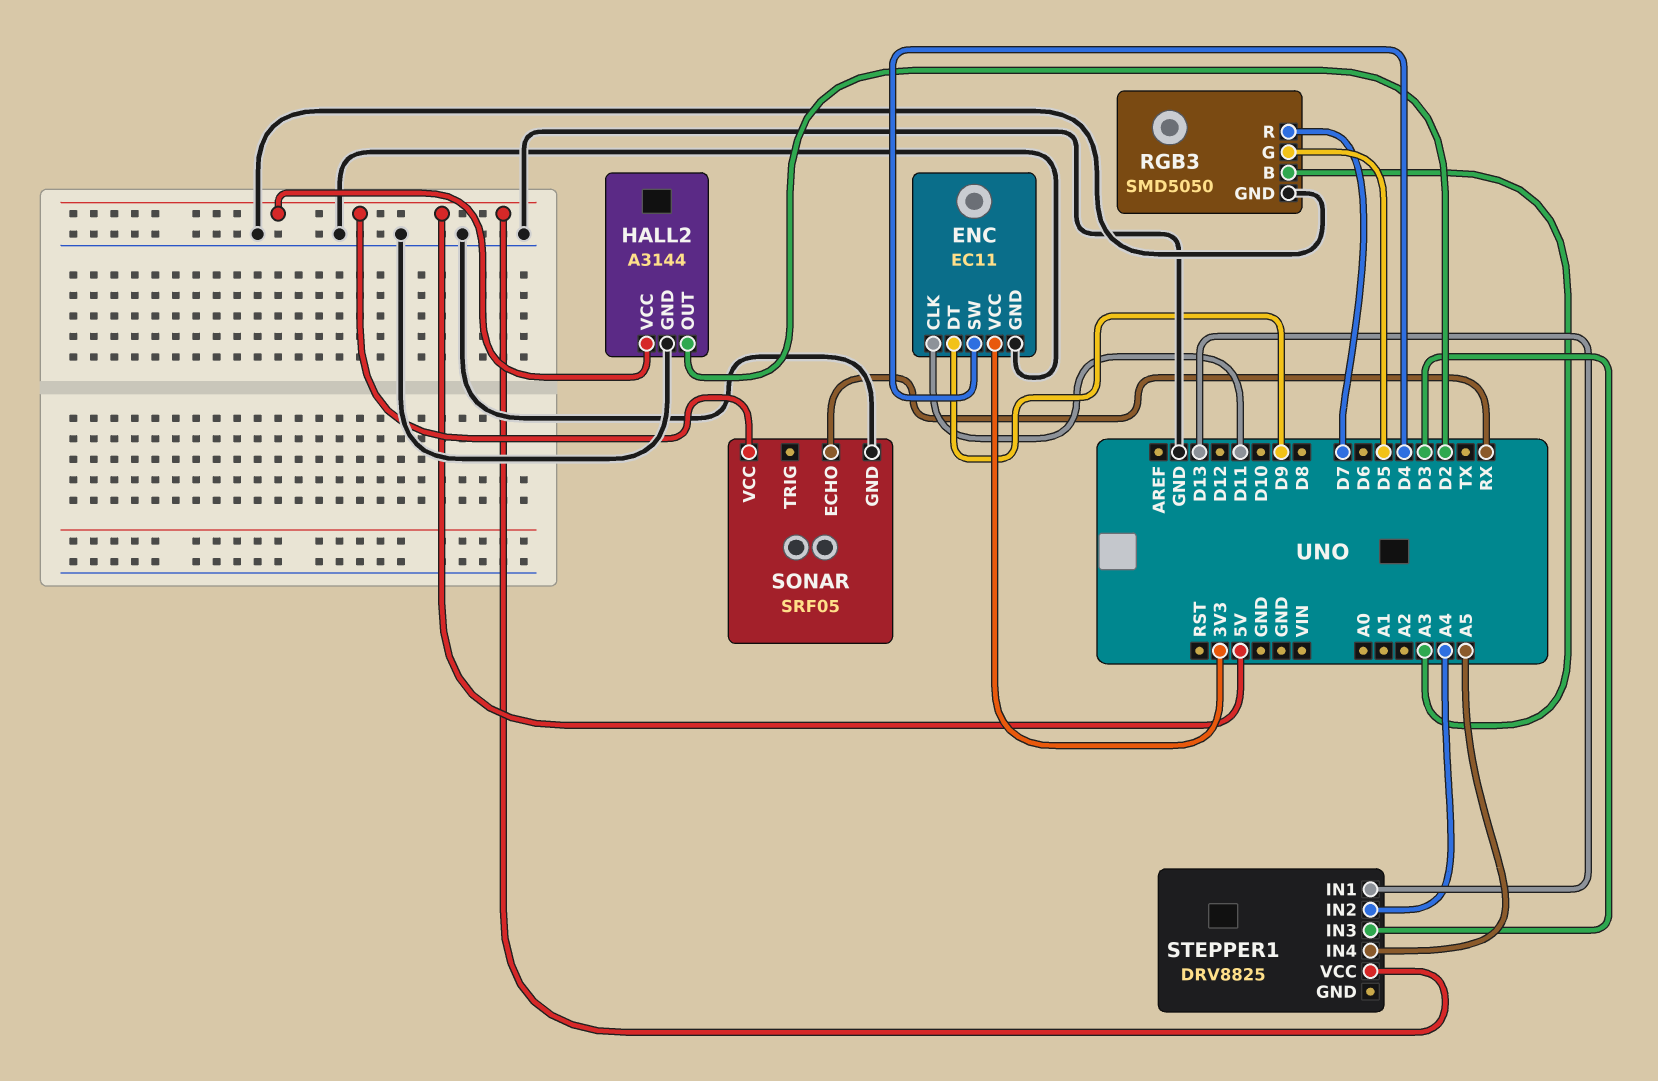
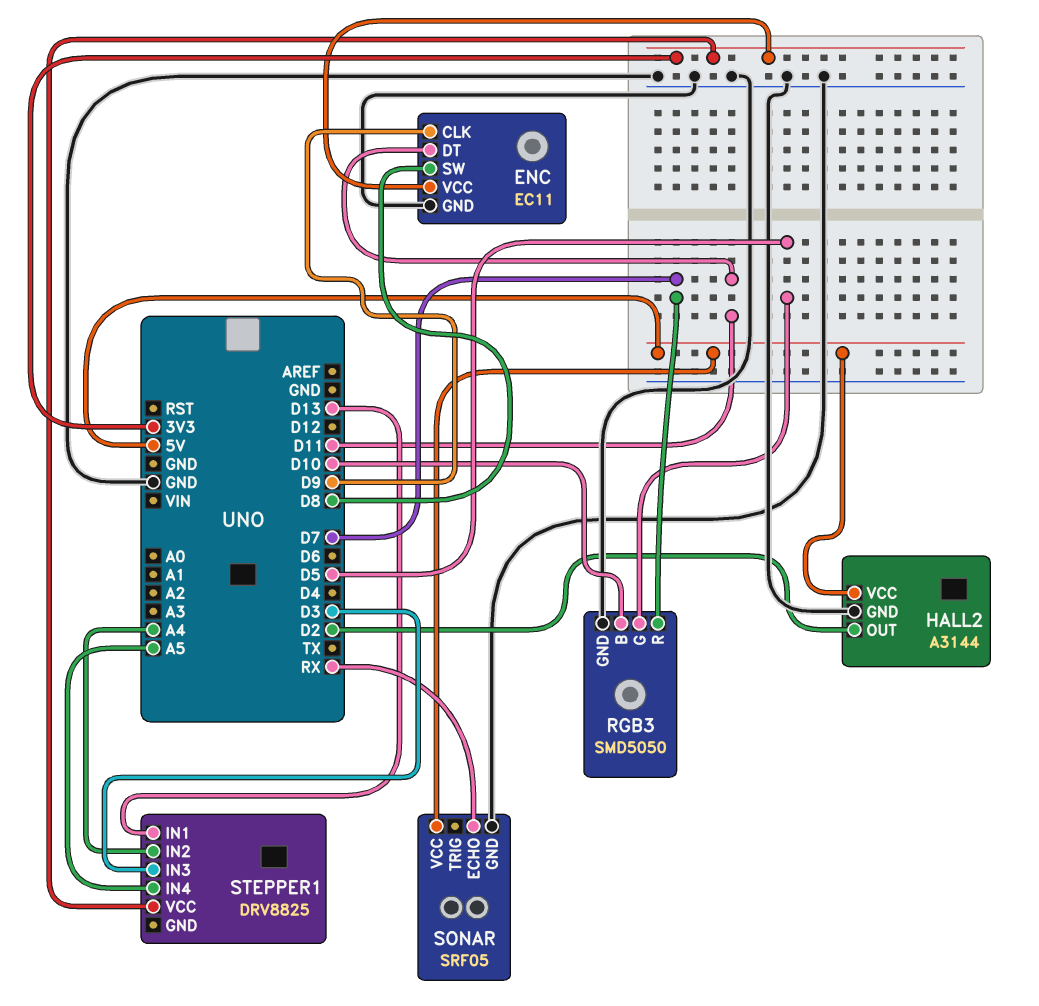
ENC pin CLK: D11 -> D9
ENC pin DT: D9 -> D11
ENC pin SW: D4 -> D8
RGB3 pin B: A3 -> D10
STEPPER1 pin VCC: 5V -> 3V3

